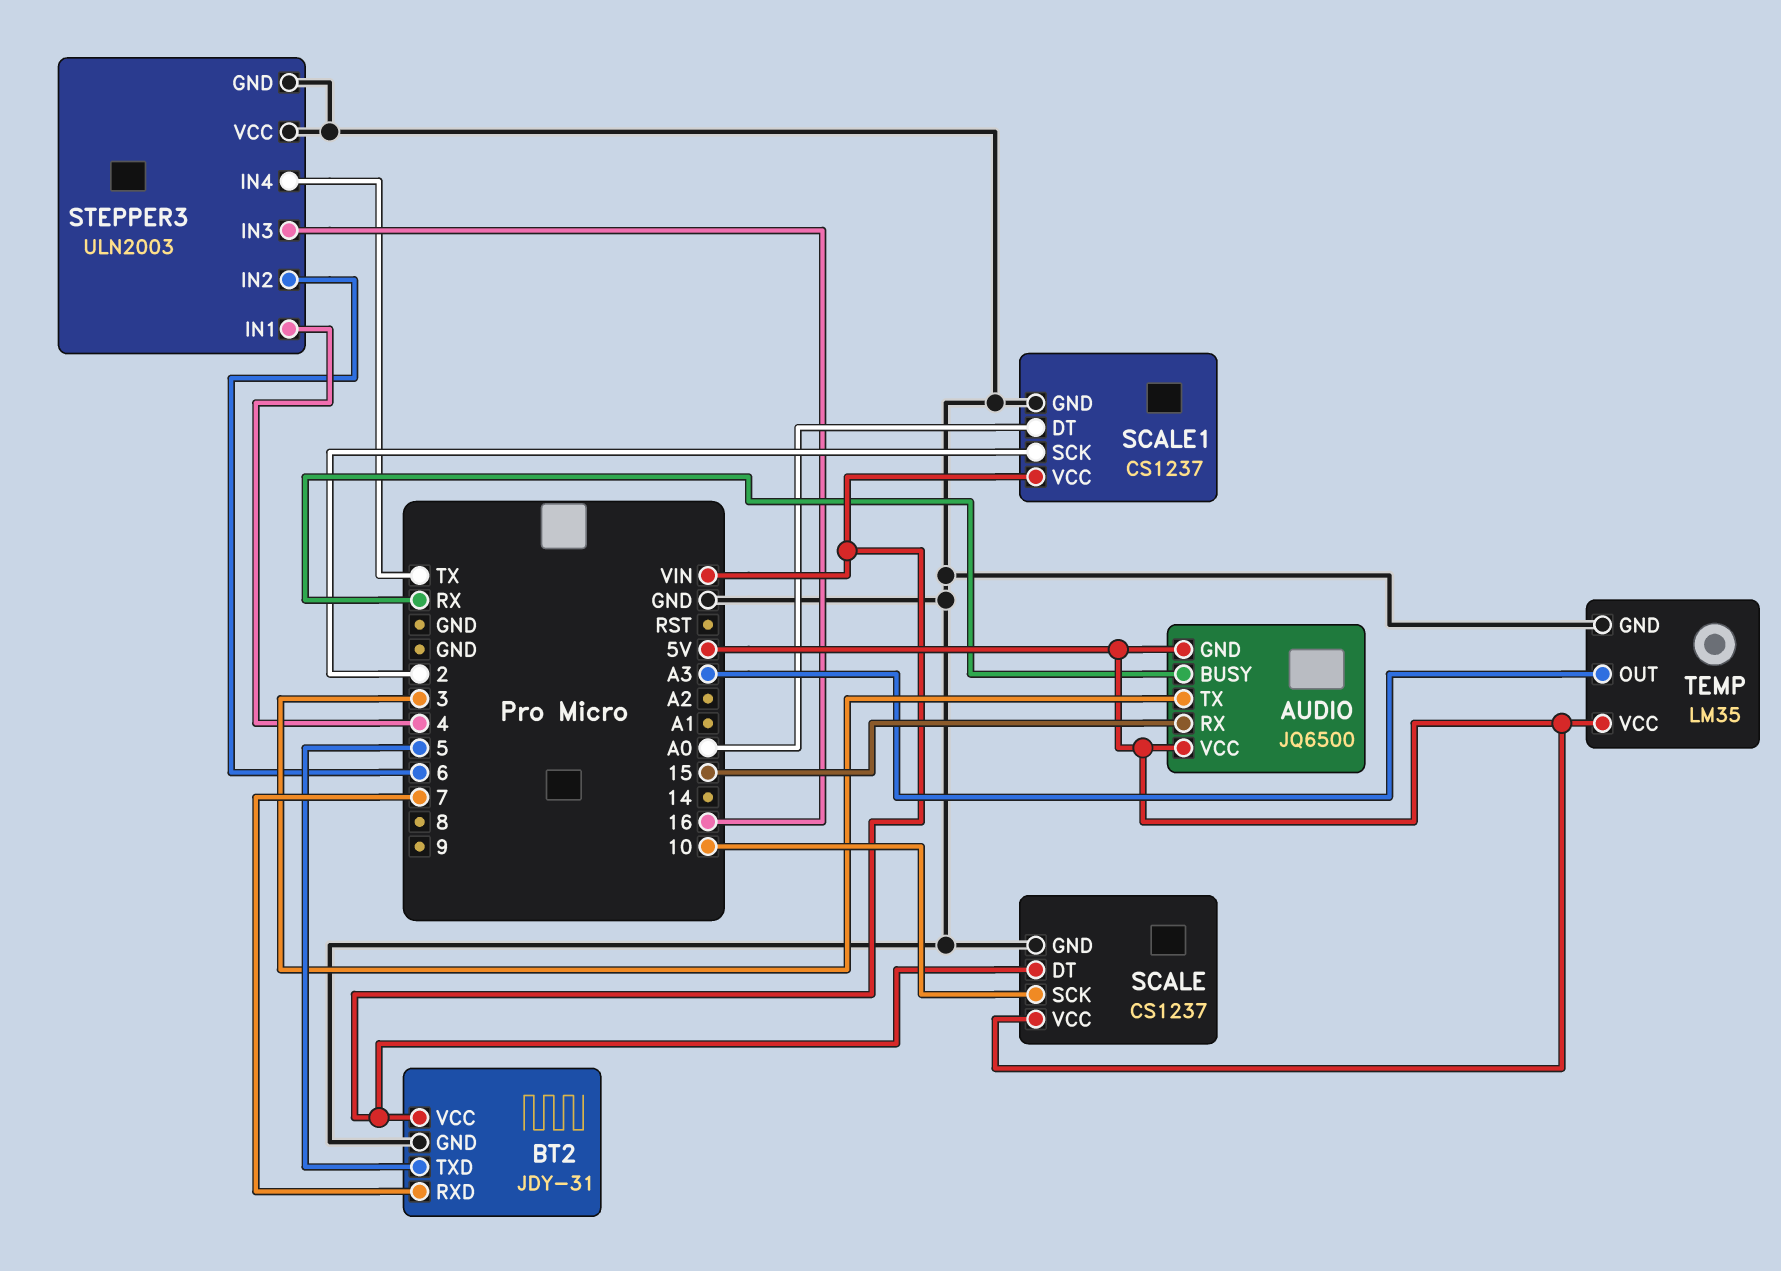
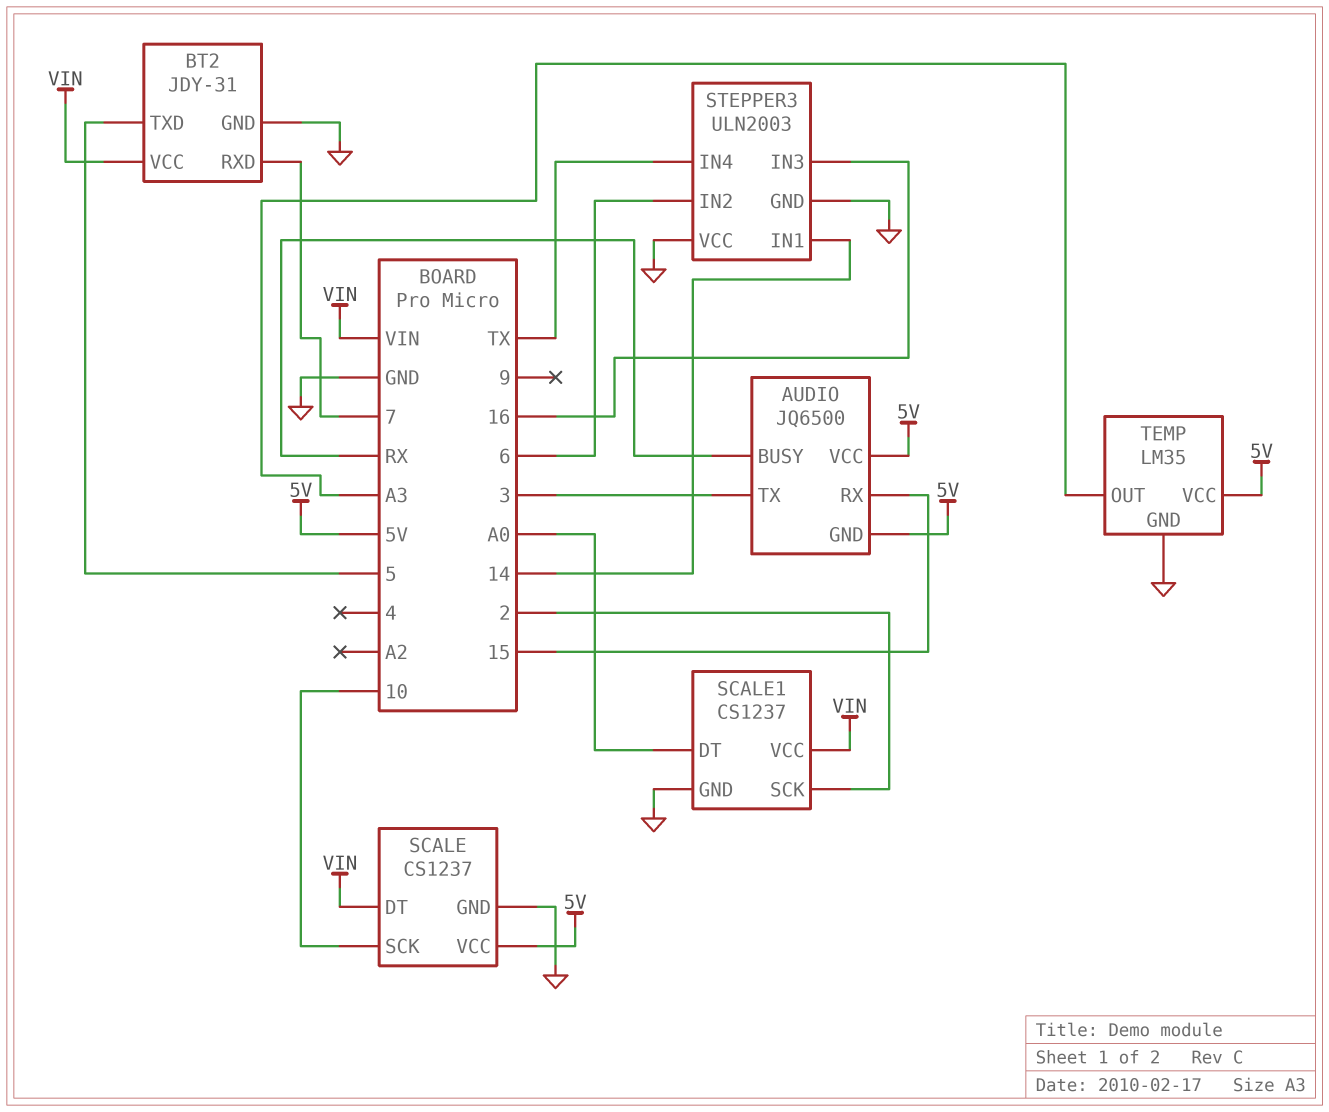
STEPPER3 pin IN1: 4 -> 14

